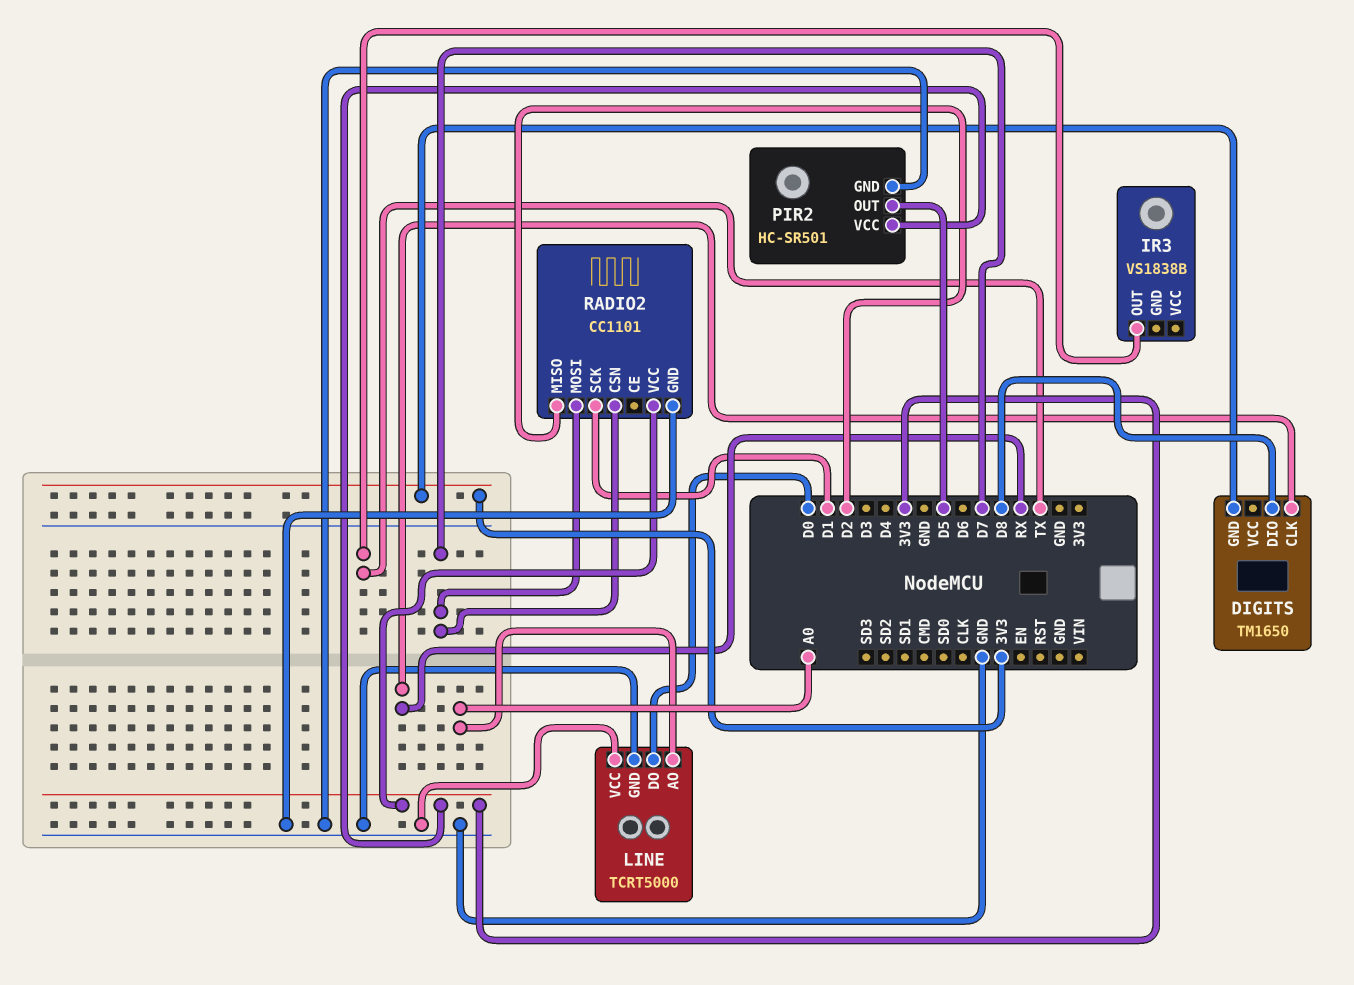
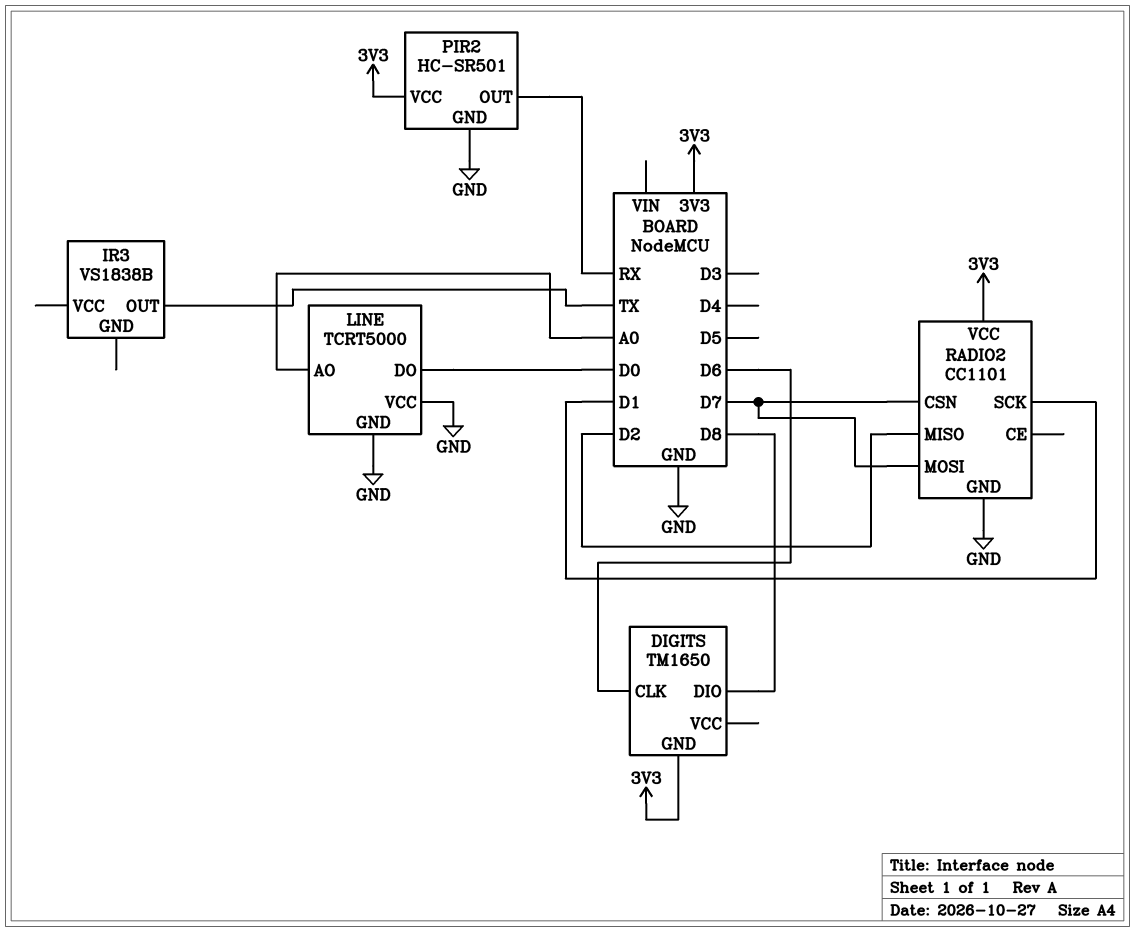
DIGITS pin CLK: RX -> D6
PIR2 pin OUT: D5 -> RX

